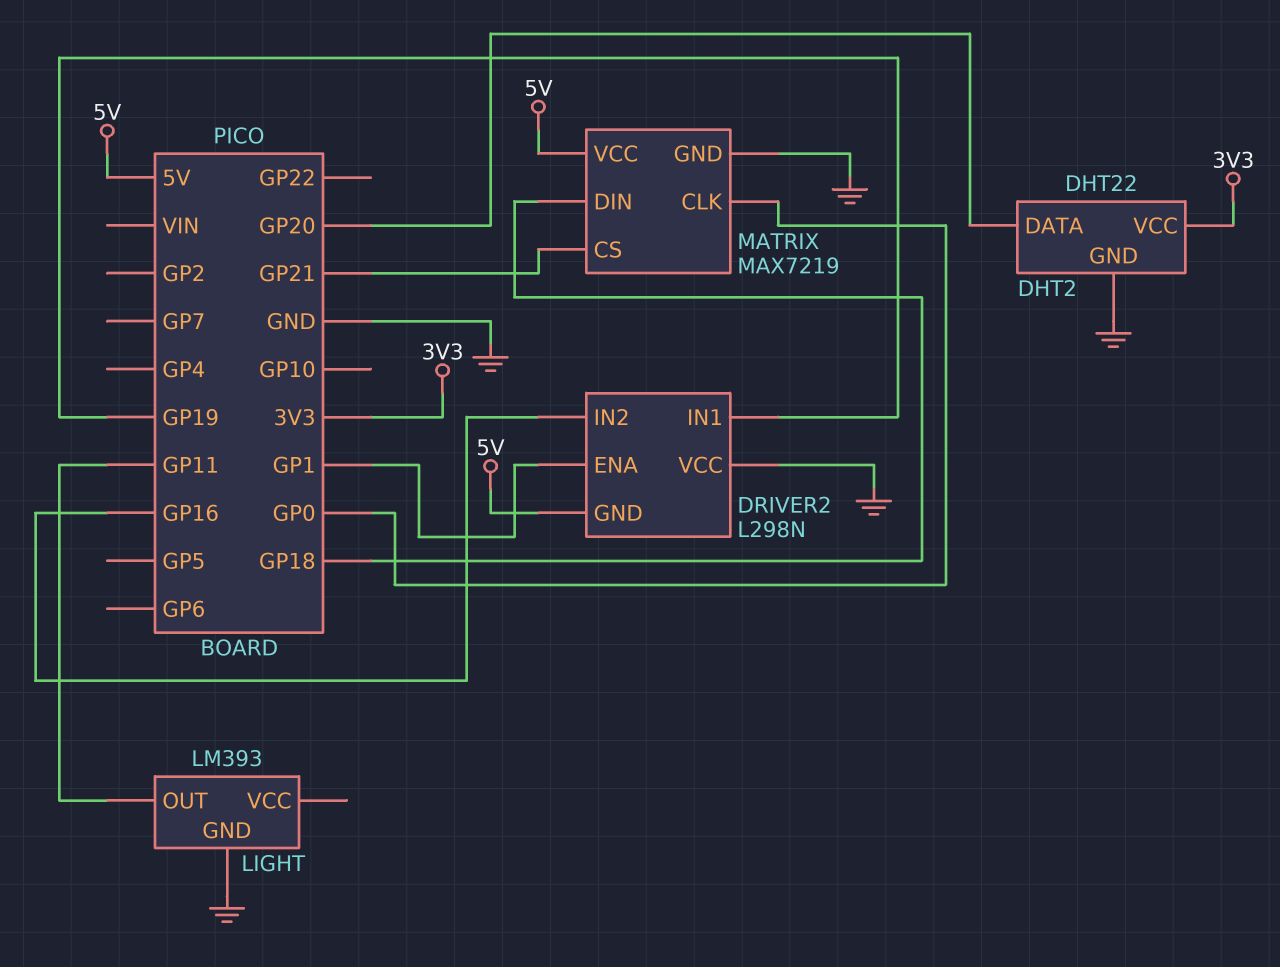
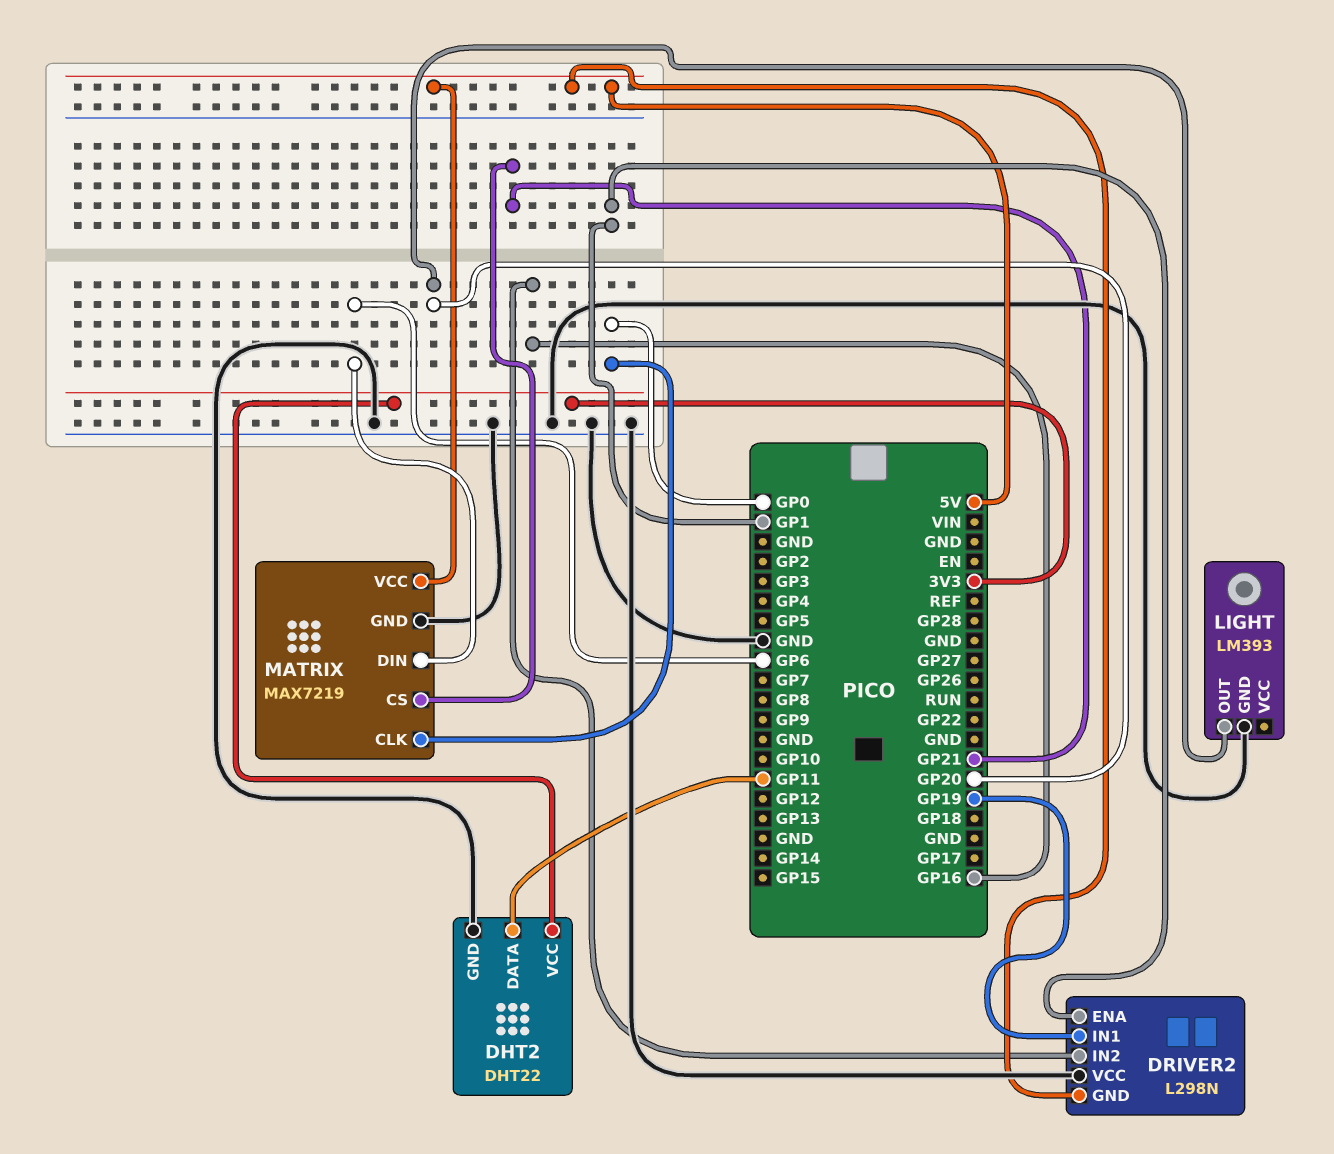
DHT2 pin DATA: GP20 -> GP11
LIGHT pin OUT: GP11 -> GP20
MATRIX pin DIN: GP18 -> GP6

